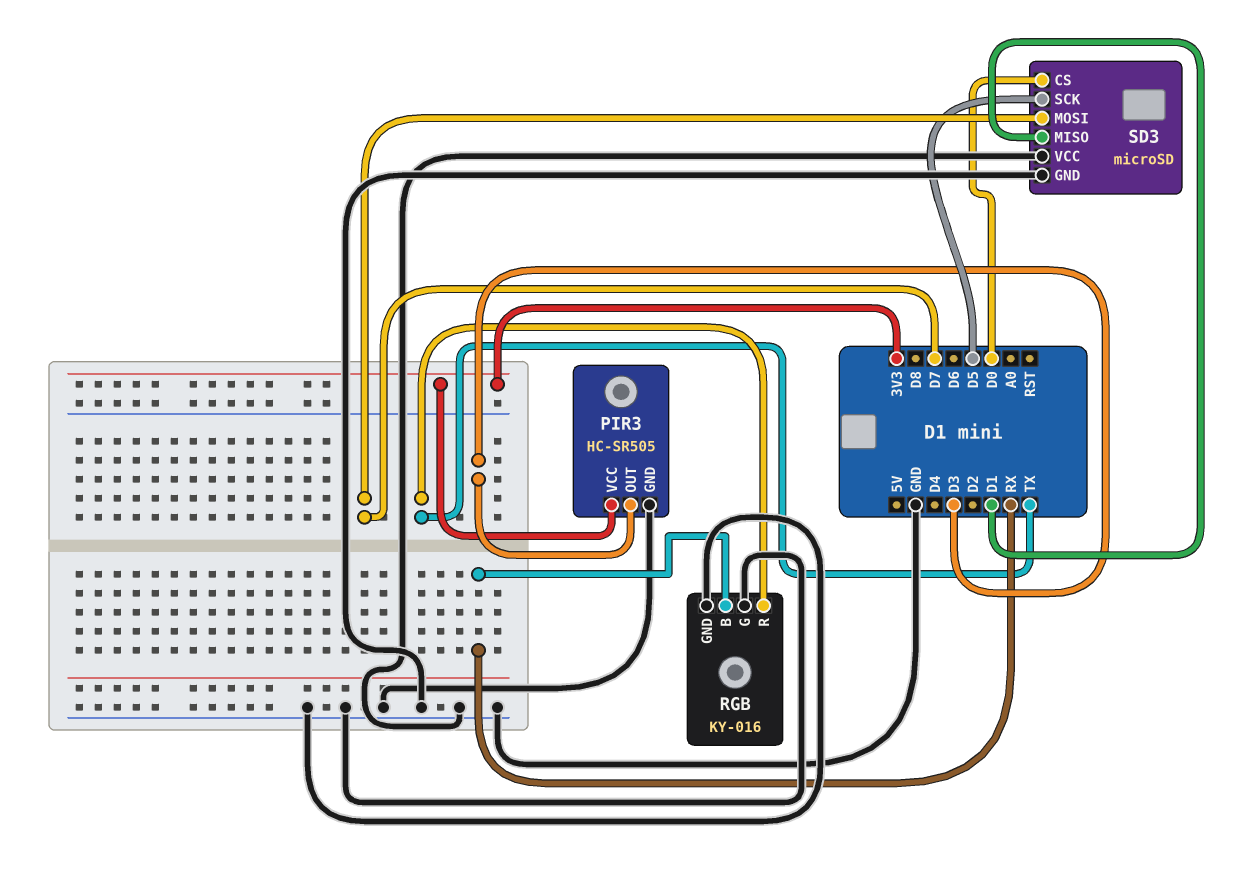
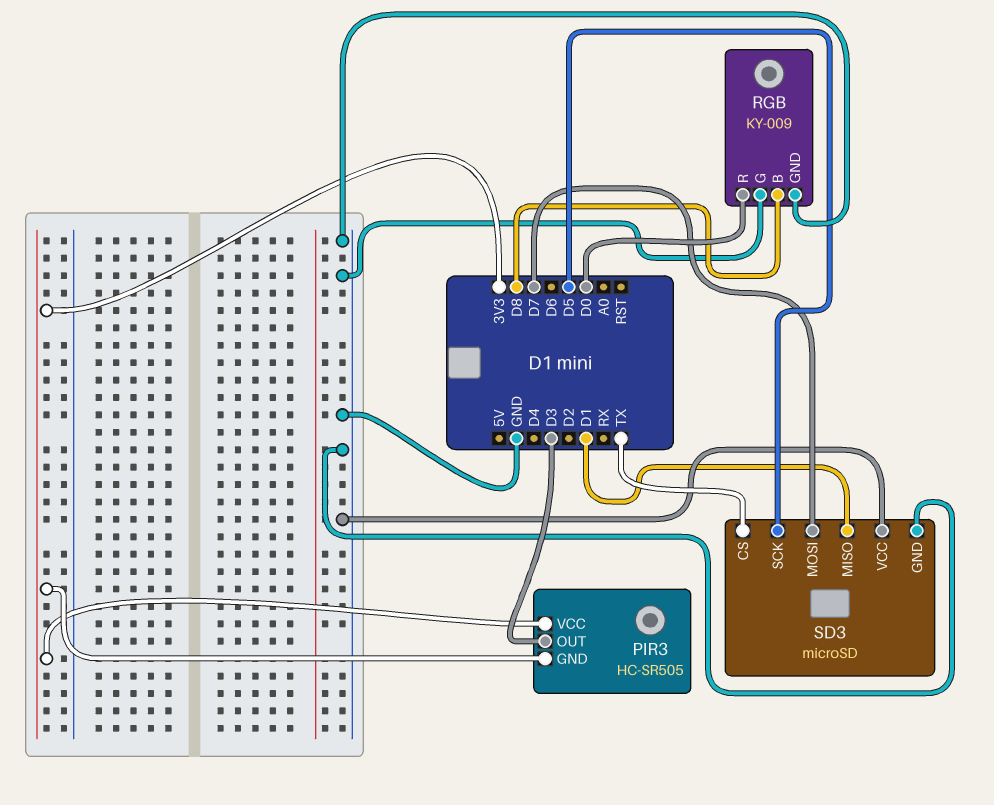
PIR3 pin GND: GND -> 3V3
RGB: KY-016 -> KY-009
RGB pin B: RX -> D8
RGB pin R: TX -> D0
SD3 pin CS: D0 -> TX

